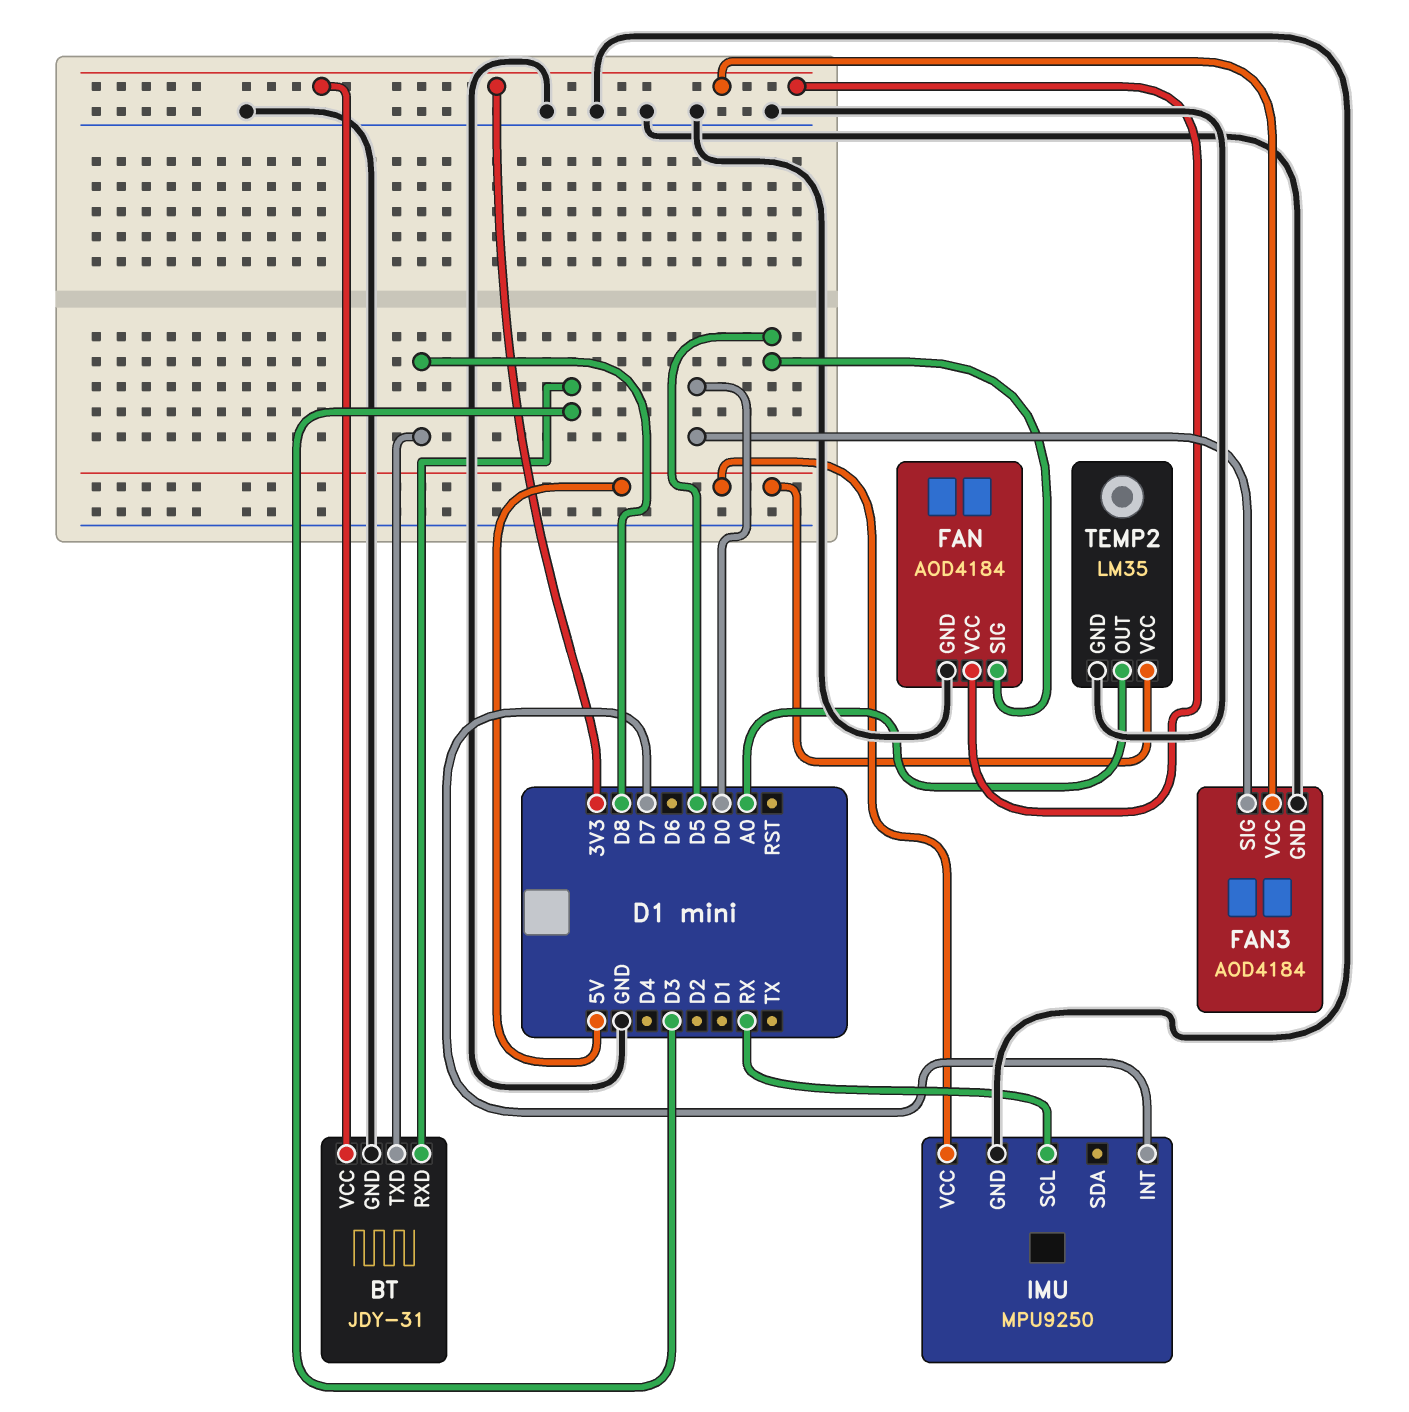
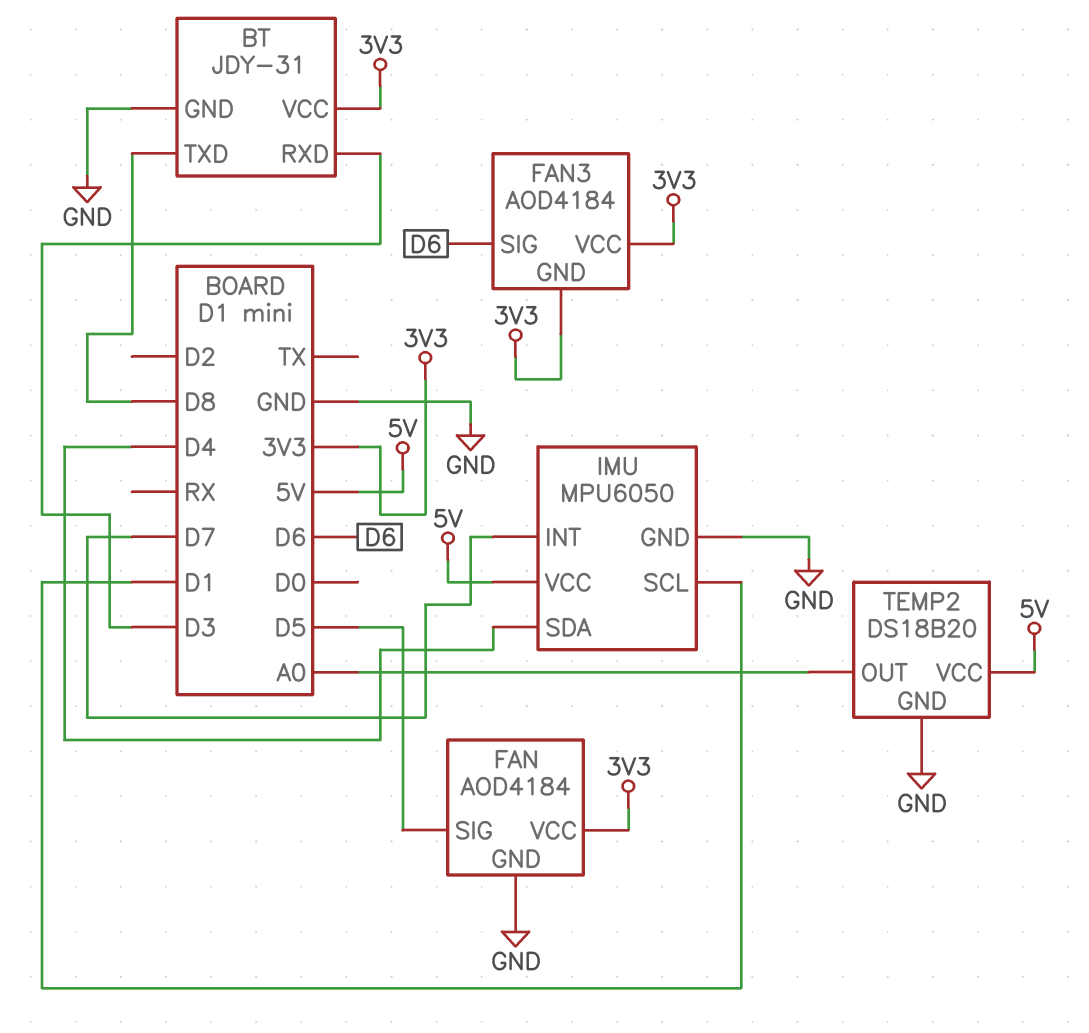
FAN3 pin GND: GND -> 3V3
FAN3 pin SIG: D0 -> D6
IMU: MPU9250 -> MPU6050
IMU pin SCL: RX -> D1
IMU pin SDA: none -> D4
TEMP2: LM35 -> DS18B20

